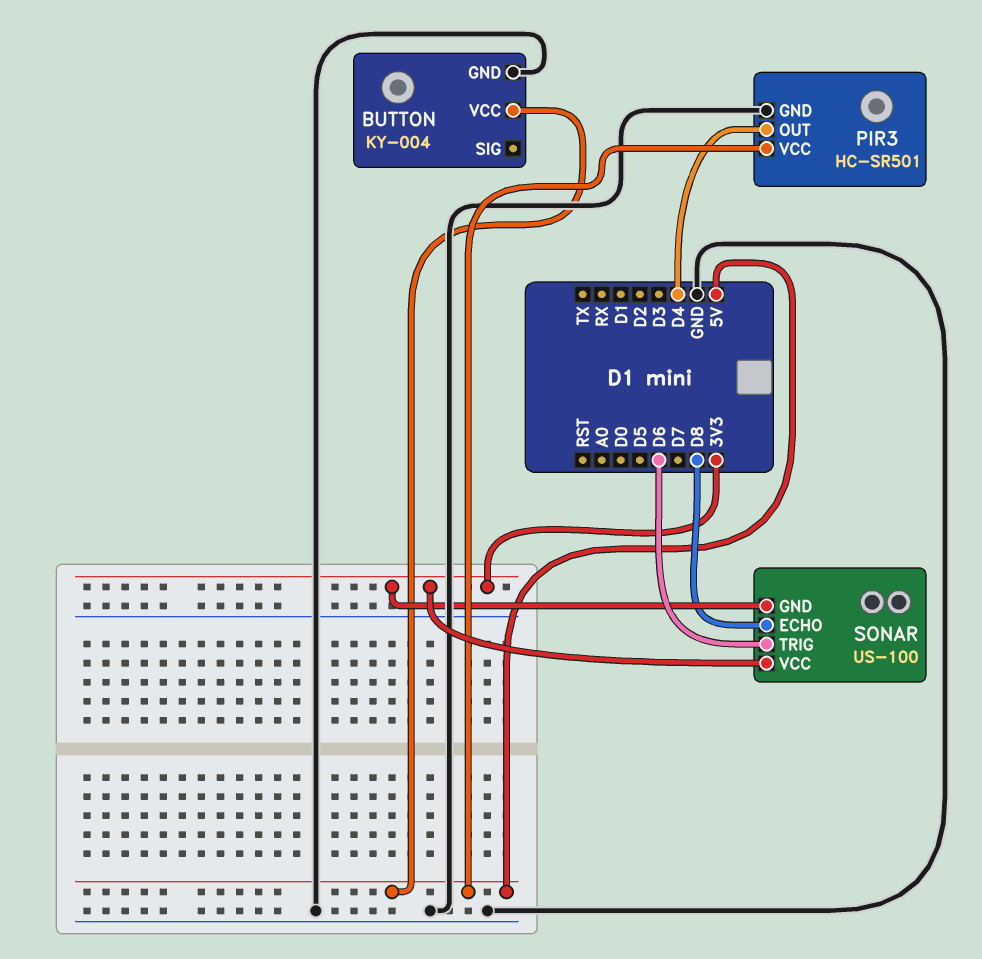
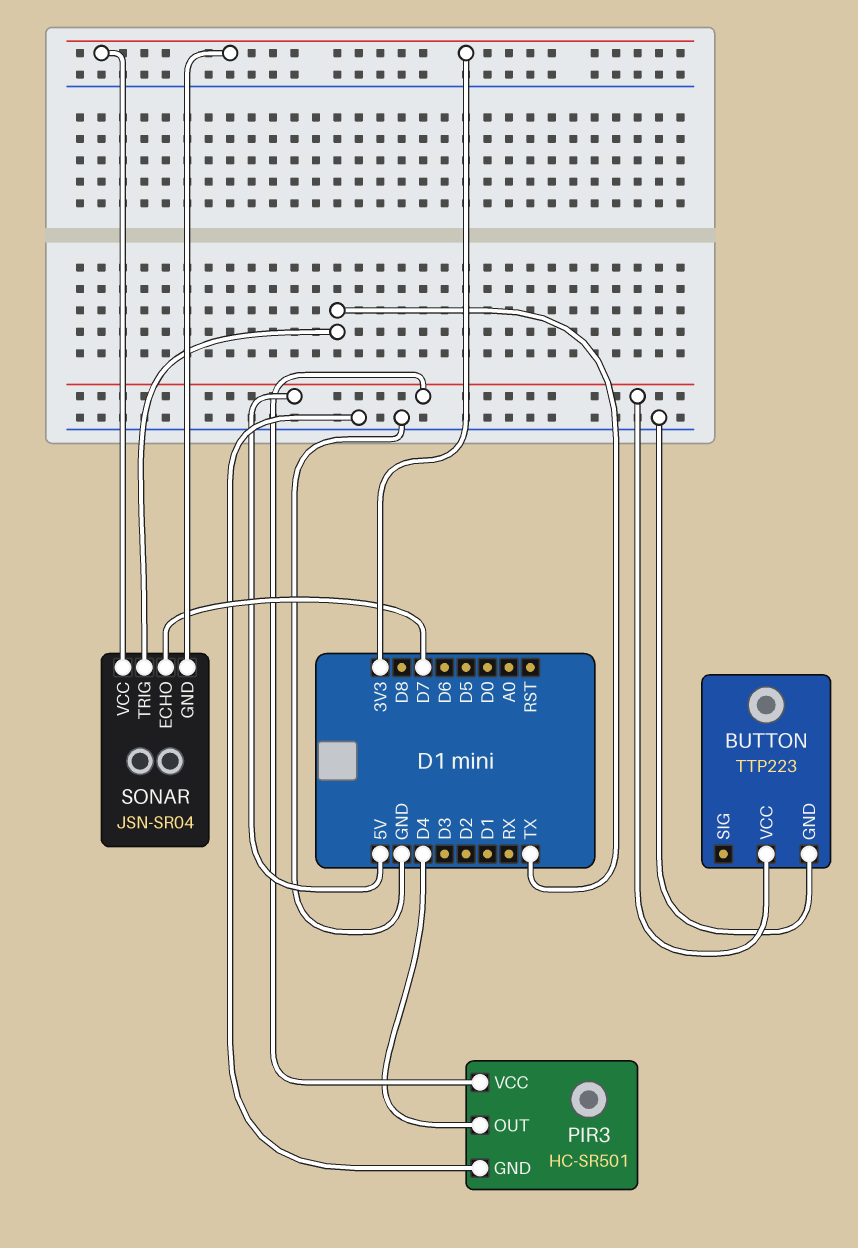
BUTTON: KY-004 -> TTP223
SONAR: US-100 -> JSN-SR04
SONAR pin ECHO: D8 -> D7
SONAR pin TRIG: D6 -> TX

